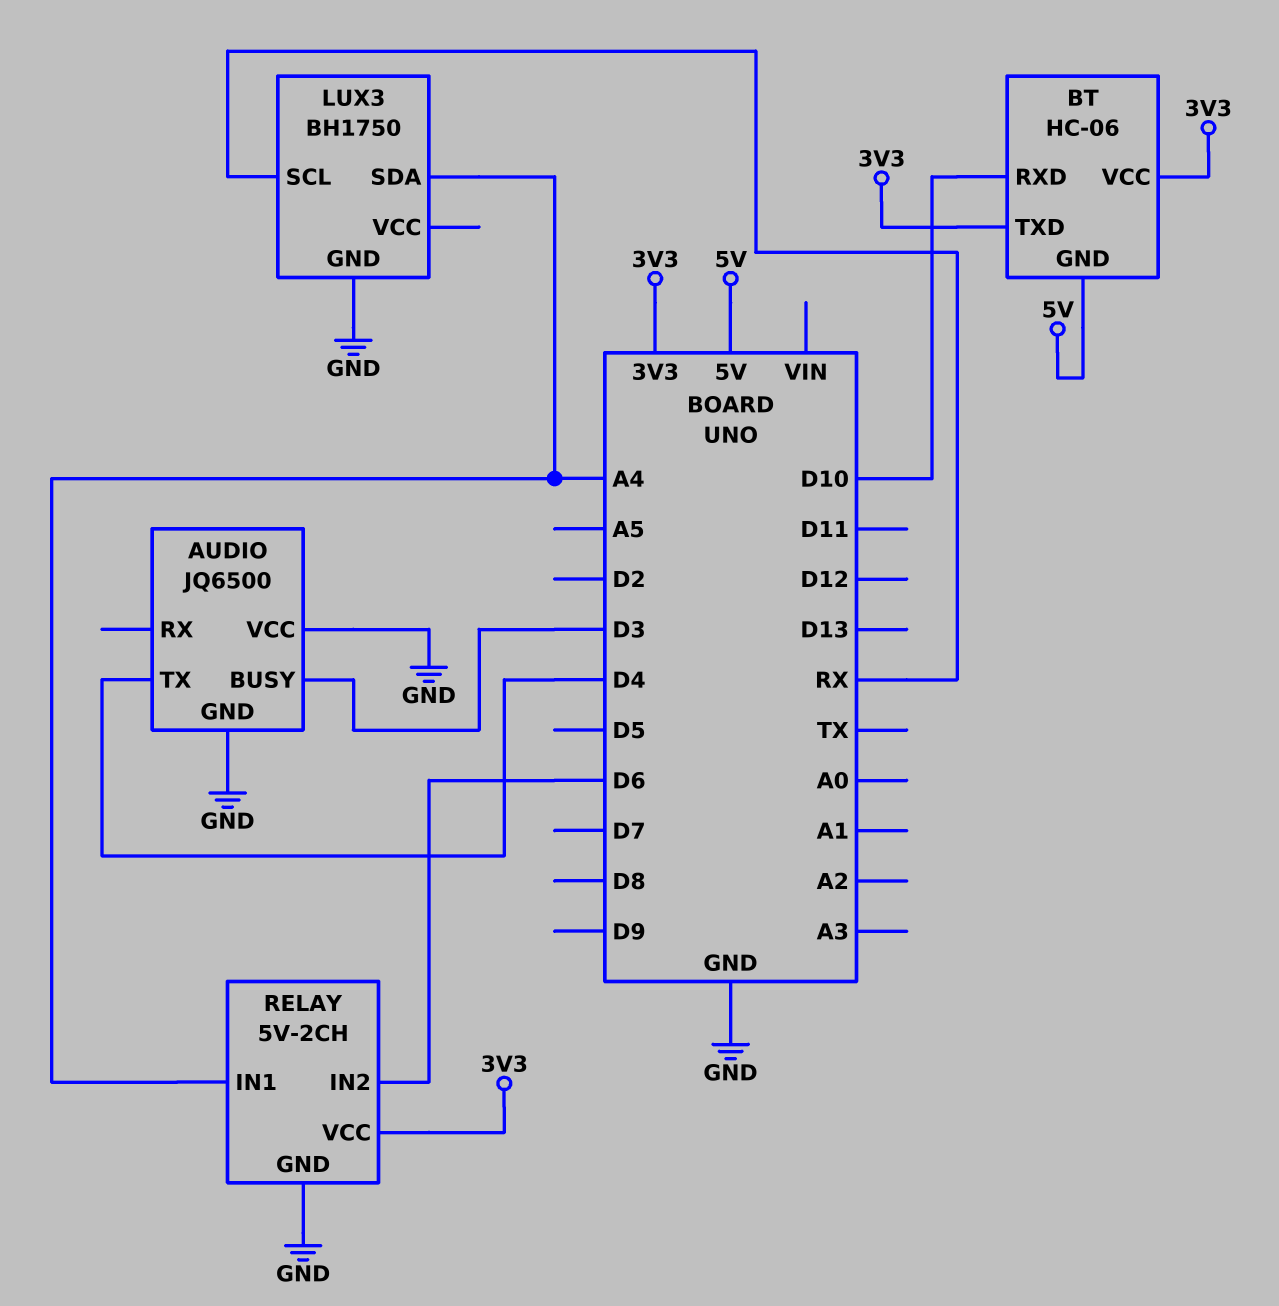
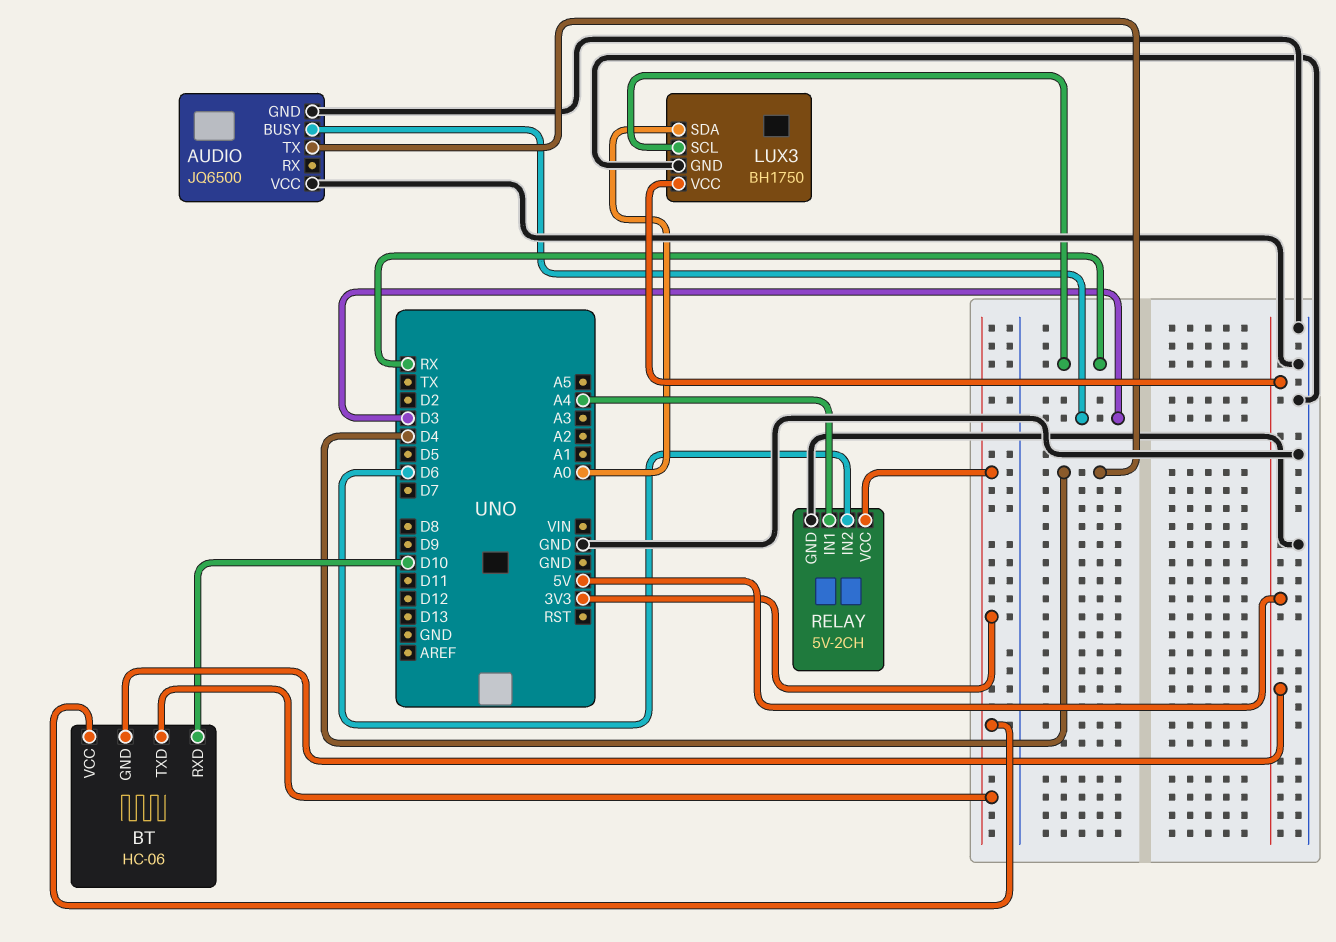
LUX3 pin SDA: A4 -> A0
LUX3 pin VCC: none -> 5V

